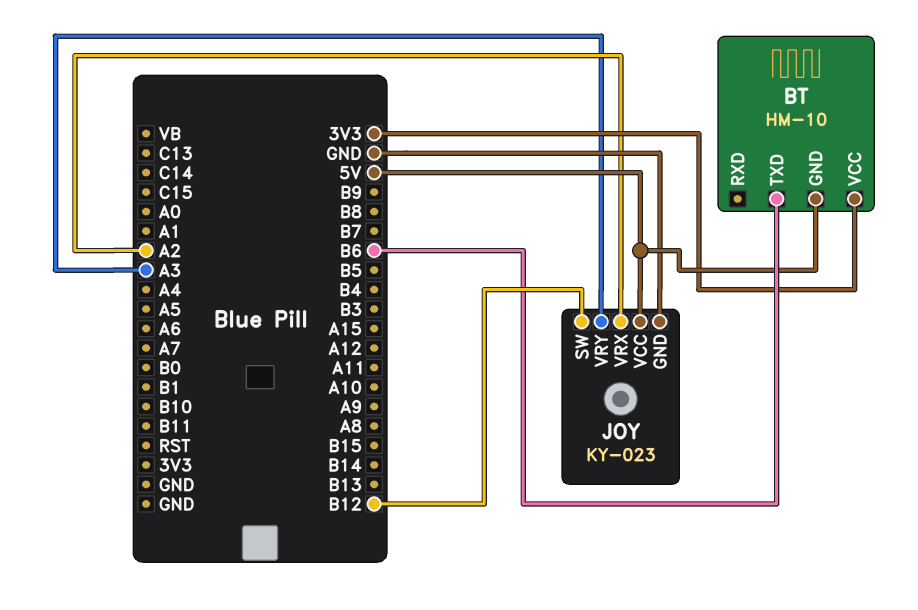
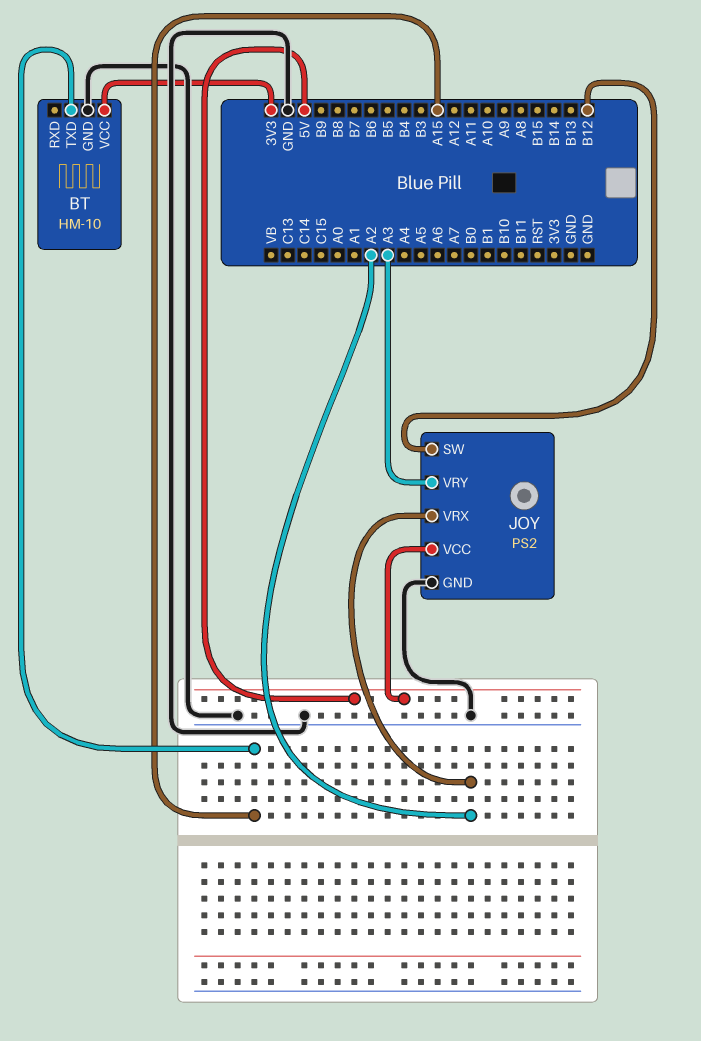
BT pin GND: 5V -> GND
BT pin TXD: B6 -> A15
JOY: KY-023 -> PS2

